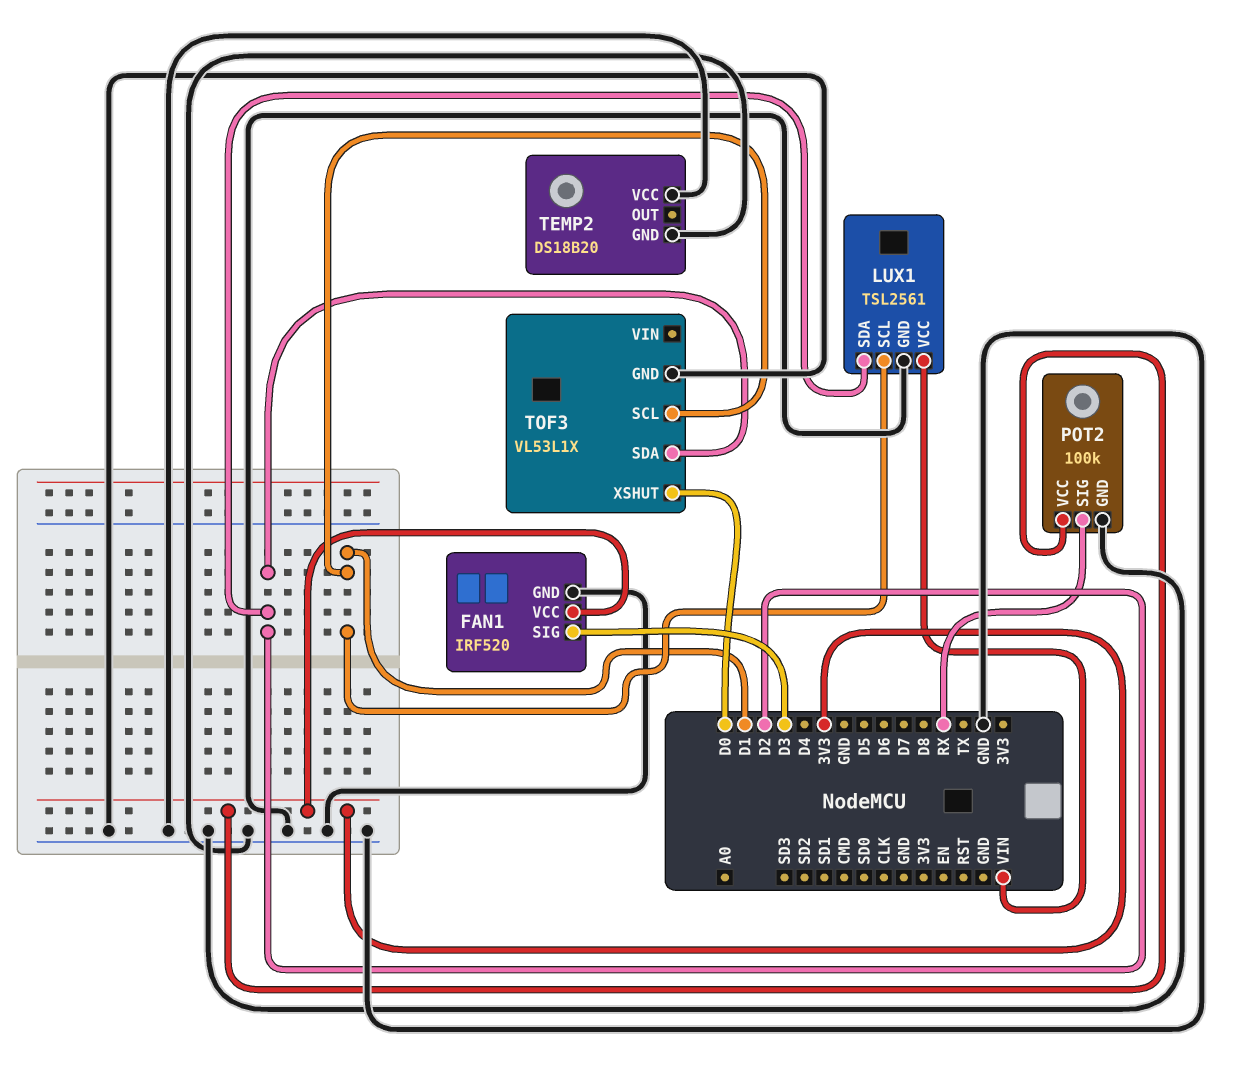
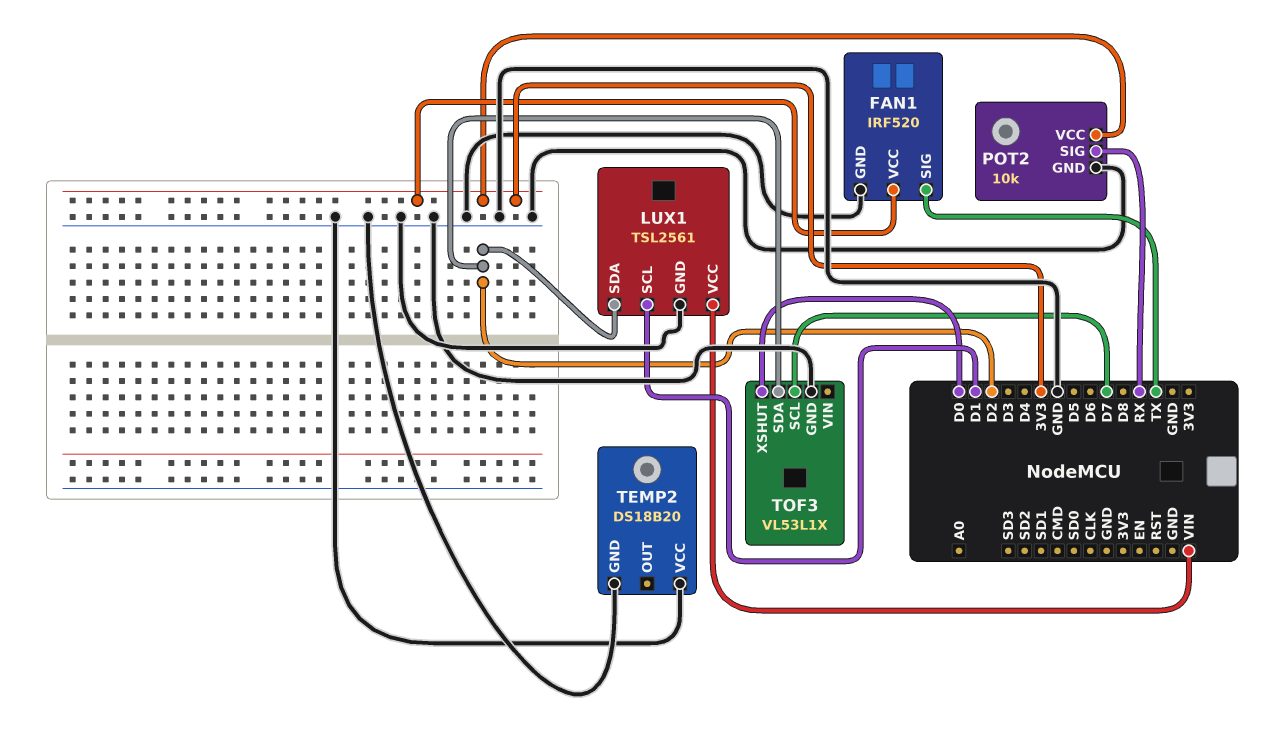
FAN1 pin SIG: D3 -> TX
POT2: 100k -> 10k
TOF3 pin SCL: D1 -> D7

